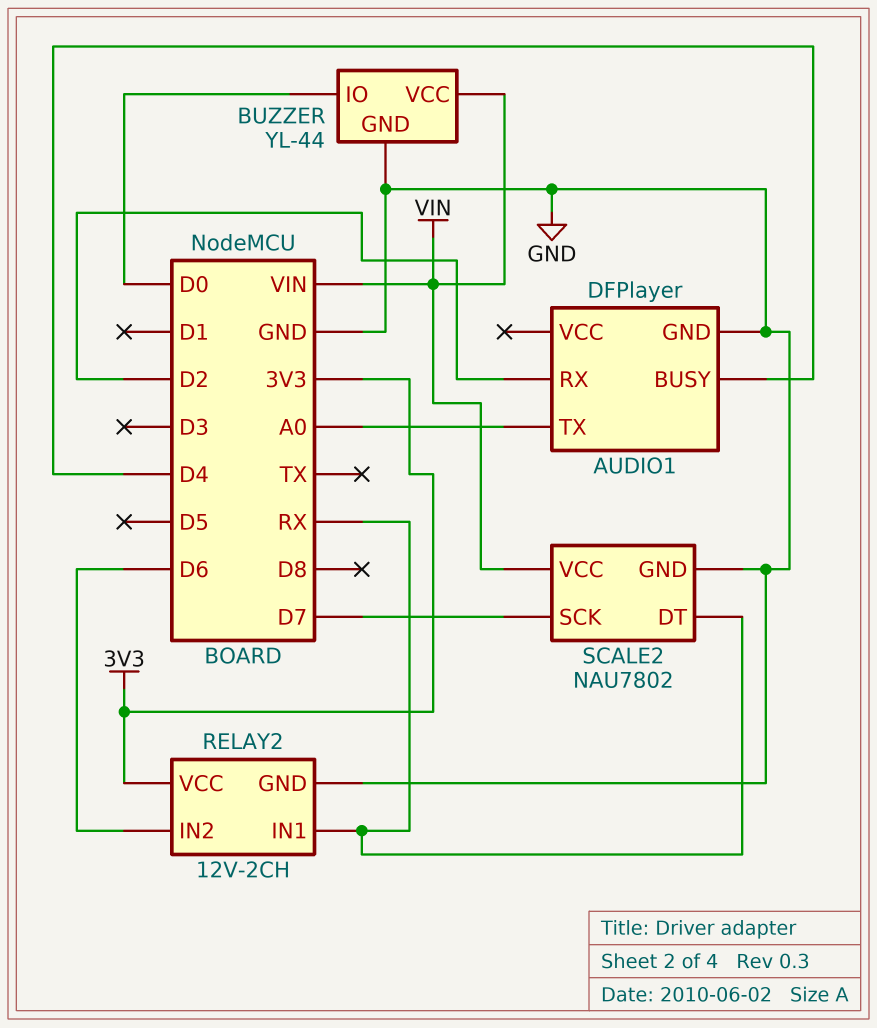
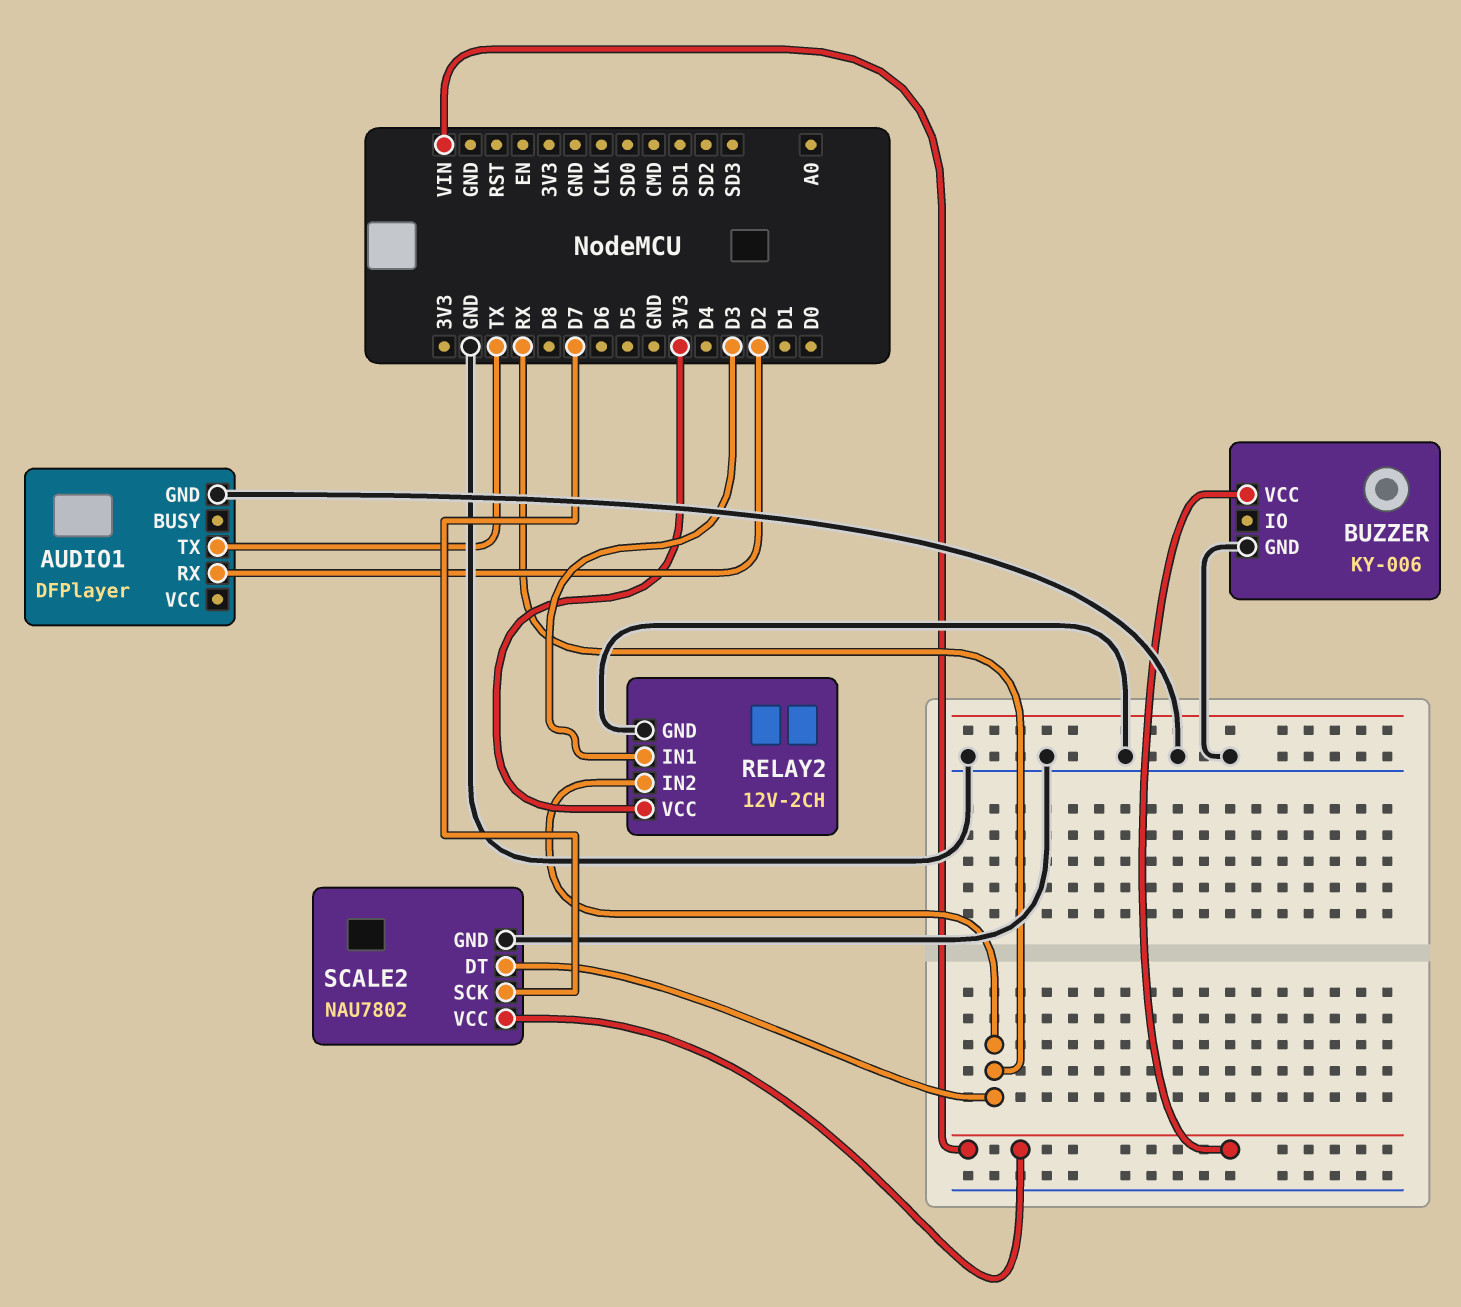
AUDIO1 pin BUSY: D4 -> none
AUDIO1 pin TX: A0 -> TX
BUZZER: YL-44 -> KY-006
BUZZER pin IO: D0 -> none
RELAY2 pin IN1: RX -> D3
RELAY2 pin IN2: D6 -> RX

